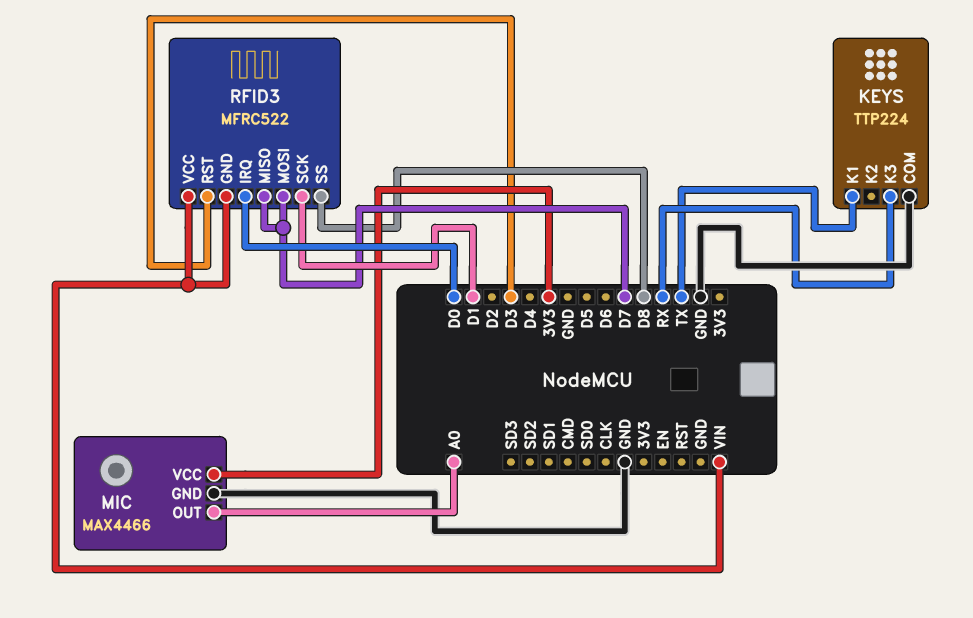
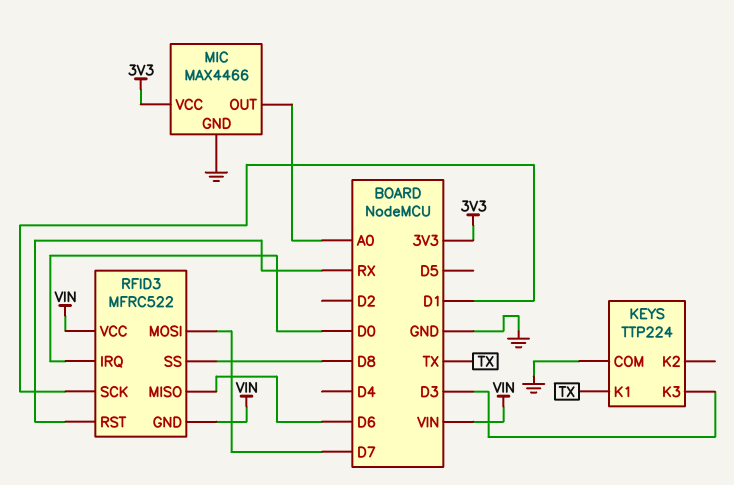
KEYS pin K3: RX -> D3
RFID3 pin MISO: D7 -> D6
RFID3 pin RST: D3 -> RX

